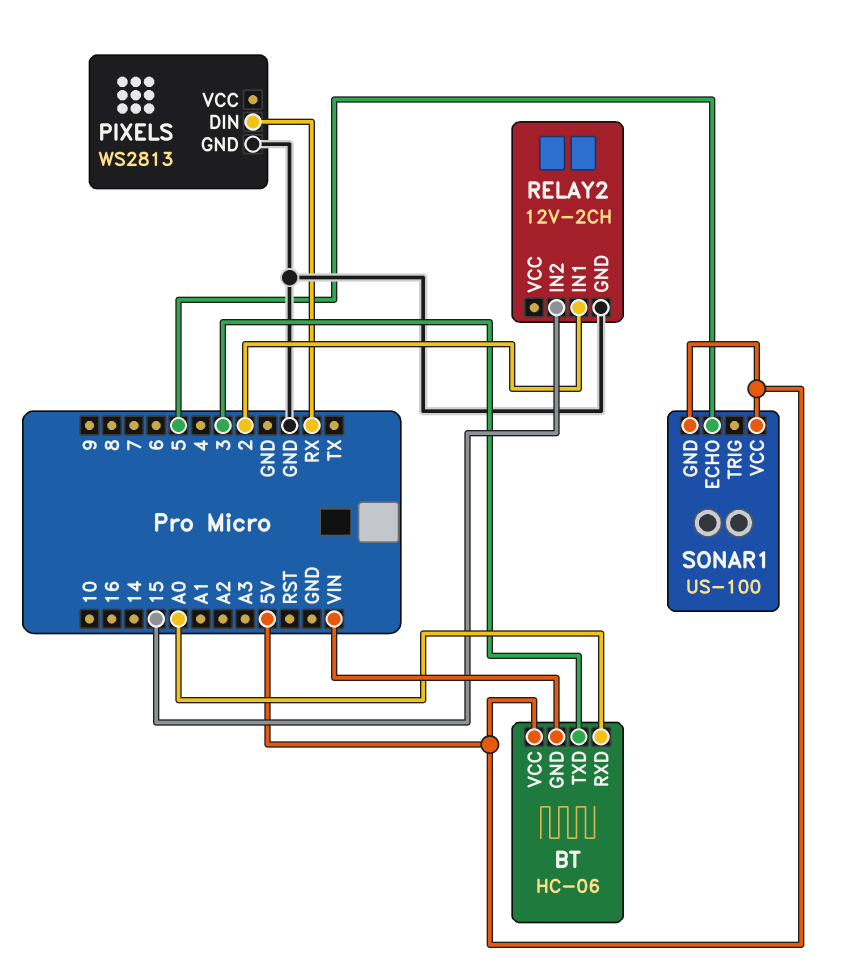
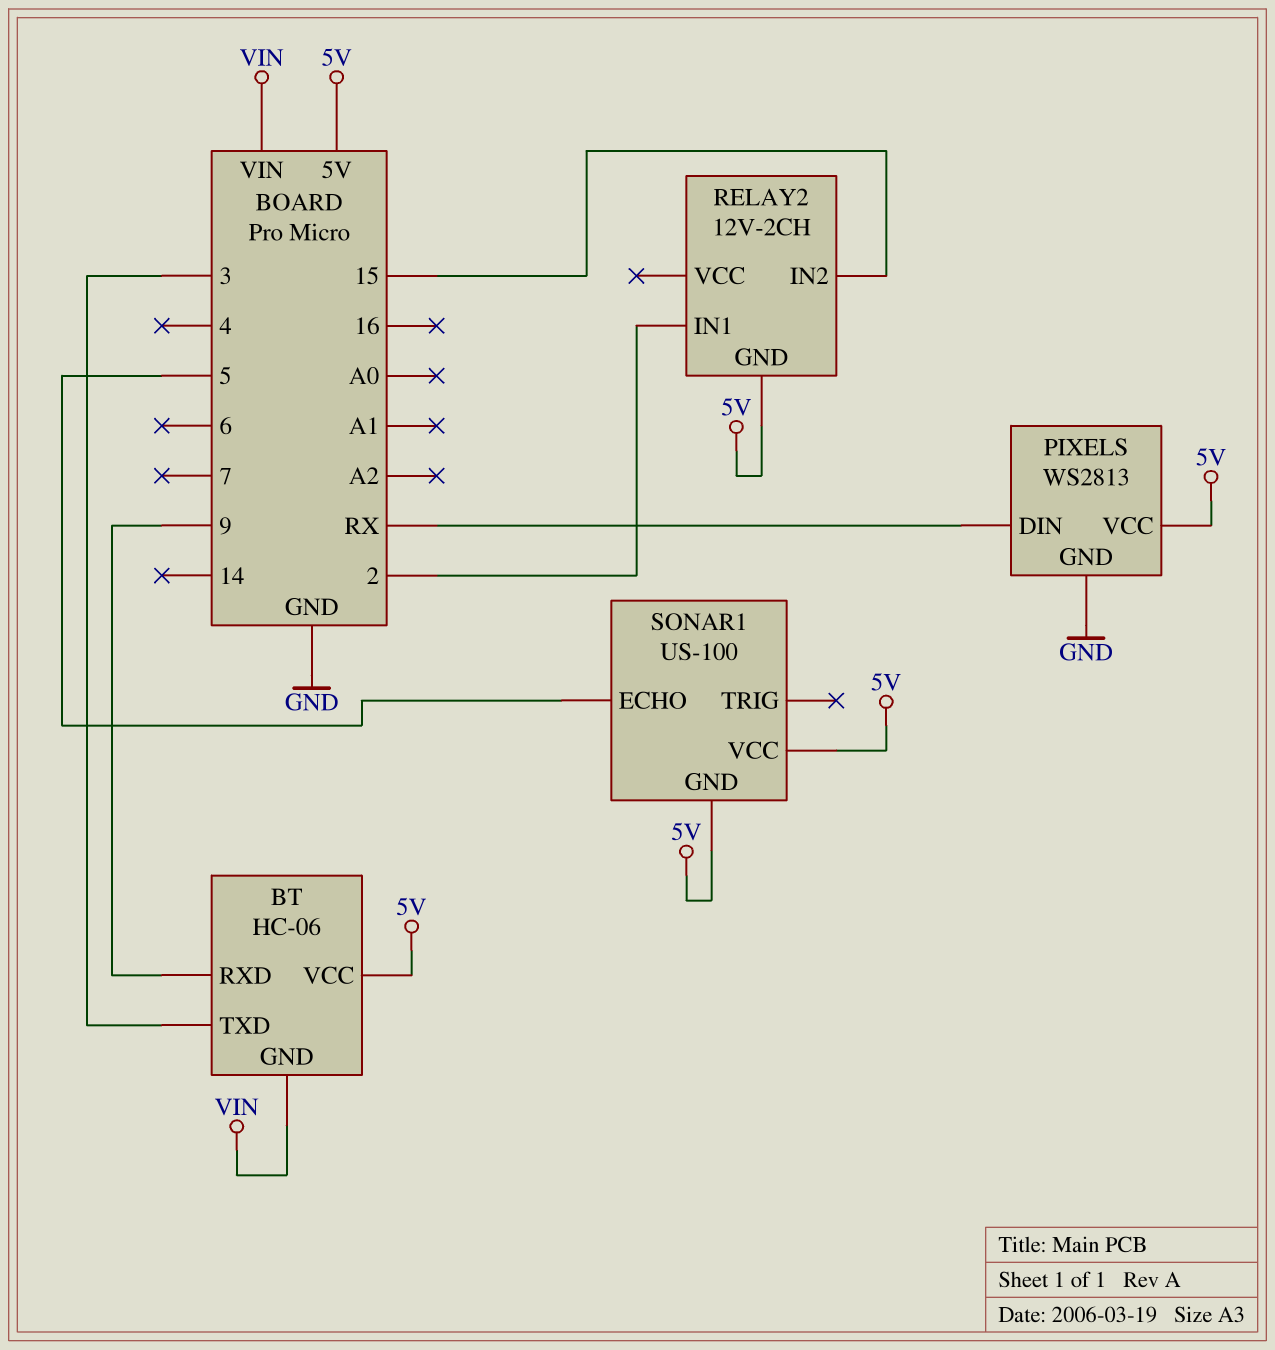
BT pin RXD: A0 -> 9
PIXELS pin VCC: none -> 5V
RELAY2 pin GND: GND -> 5V

